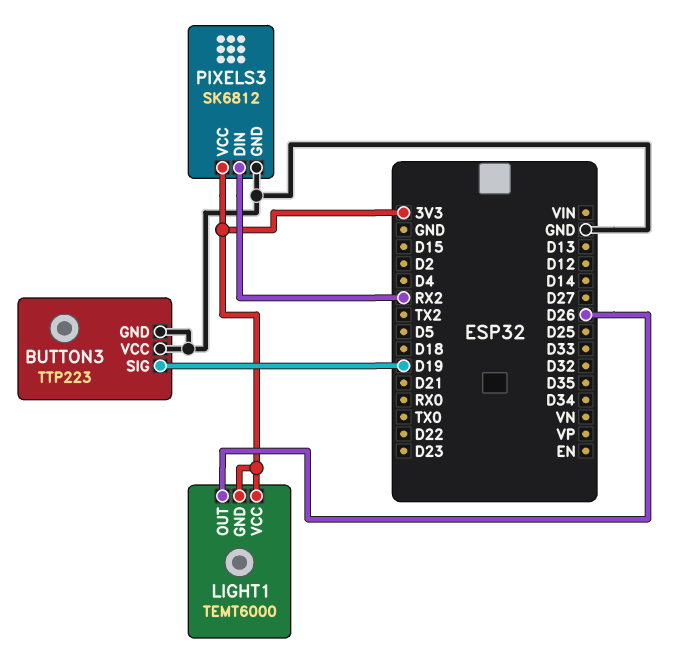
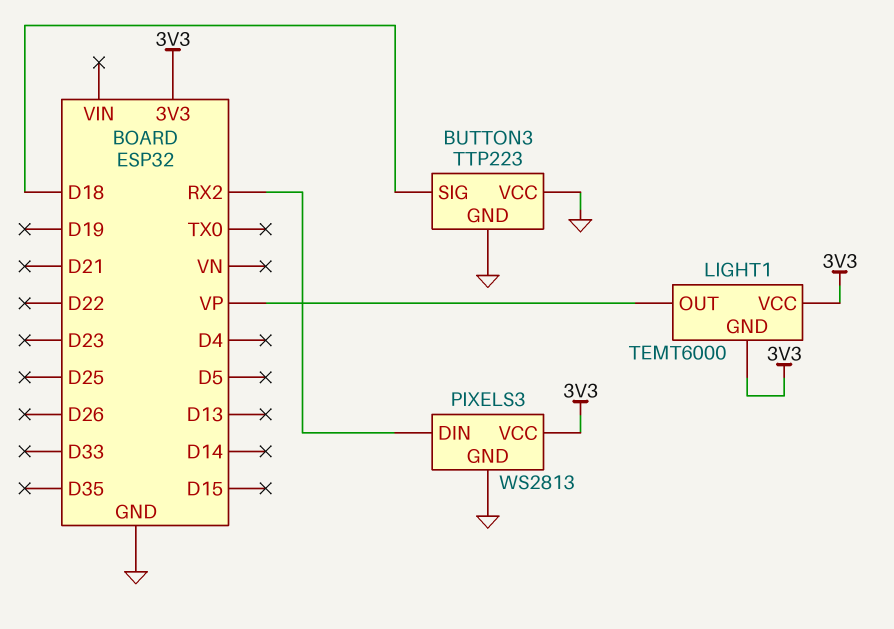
BUTTON3 pin SIG: D19 -> D18
LIGHT1 pin OUT: D26 -> VP
PIXELS3: SK6812 -> WS2813

